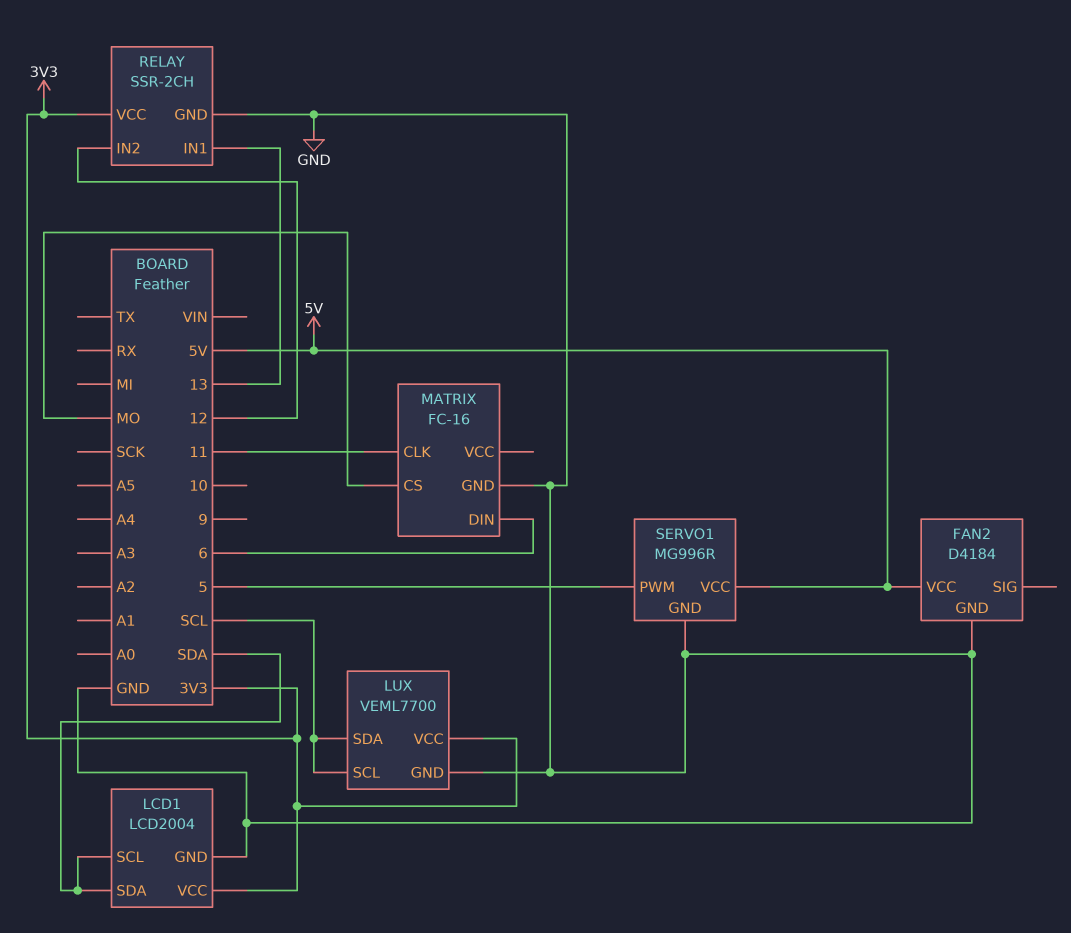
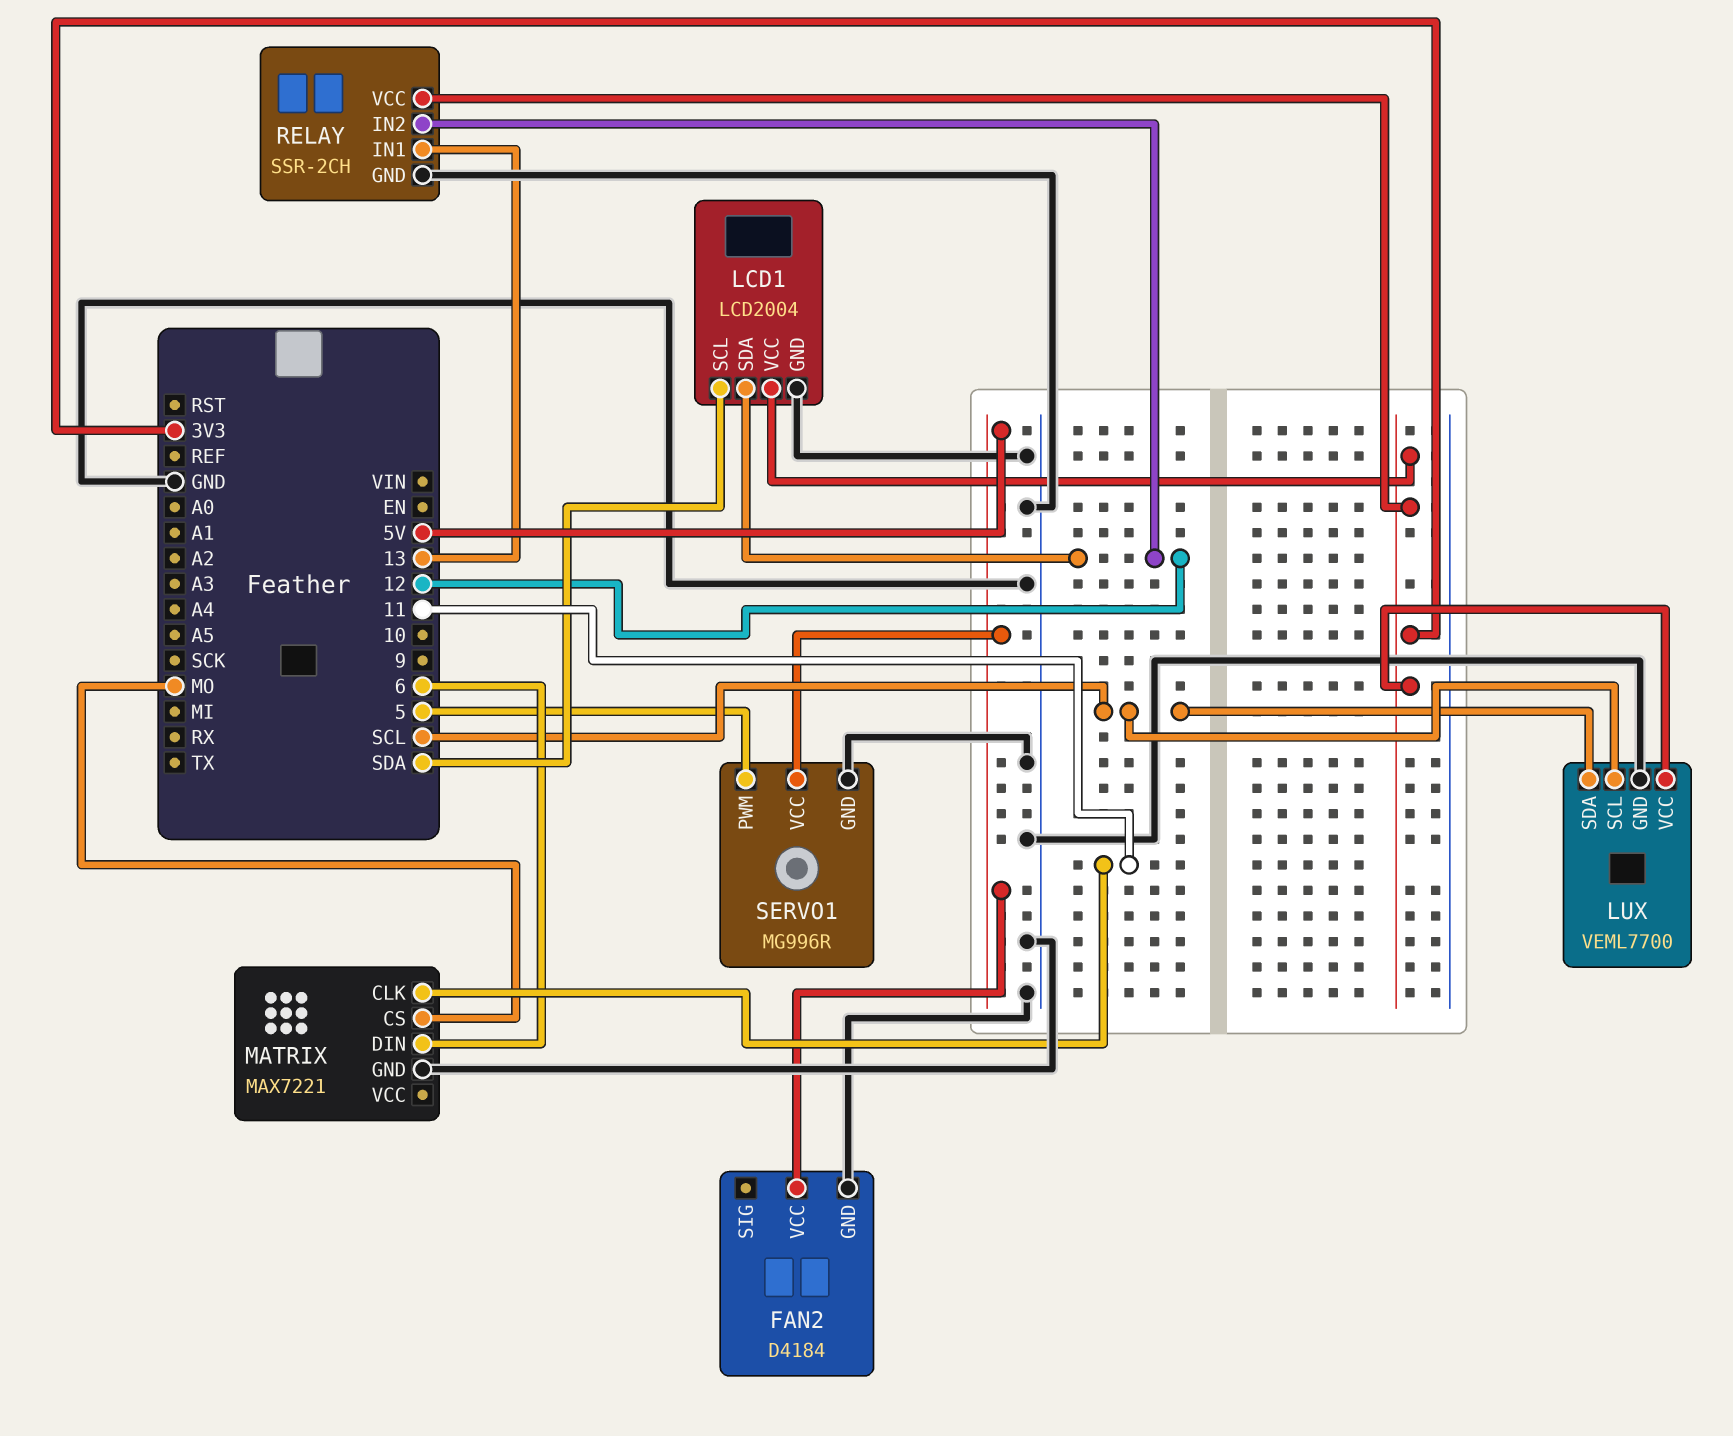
LCD1 pin SDA: SDA -> 12
MATRIX: FC-16 -> MAX7221

